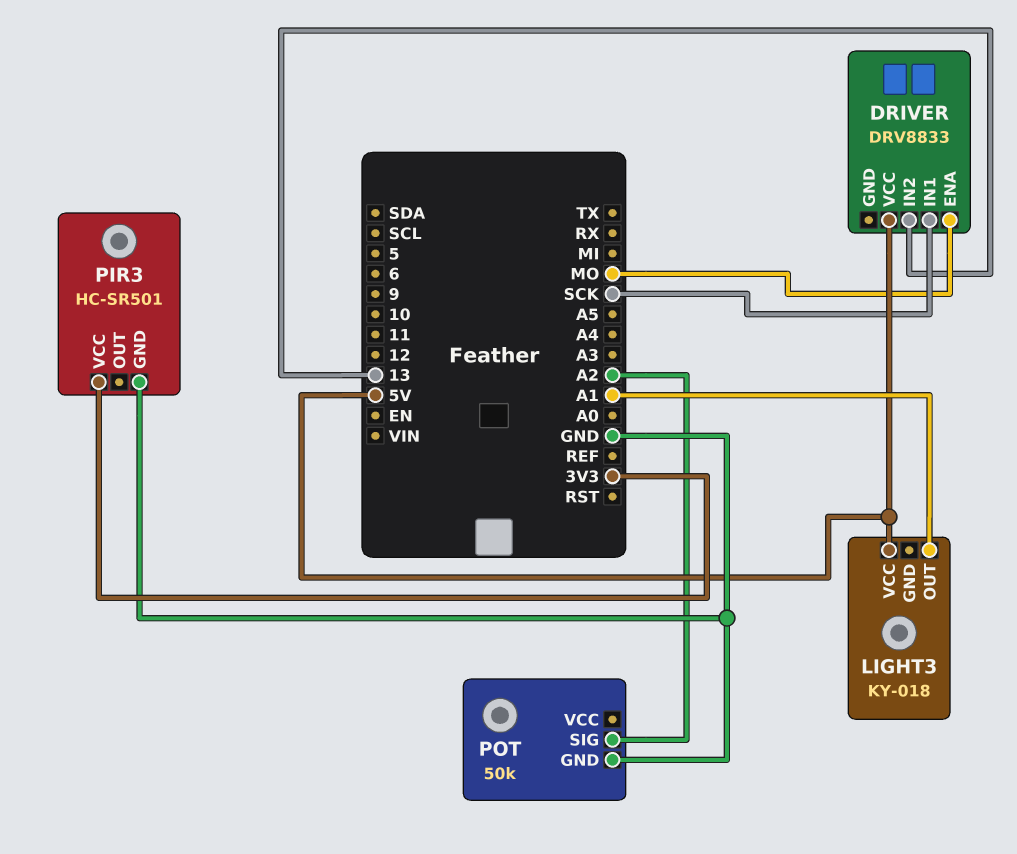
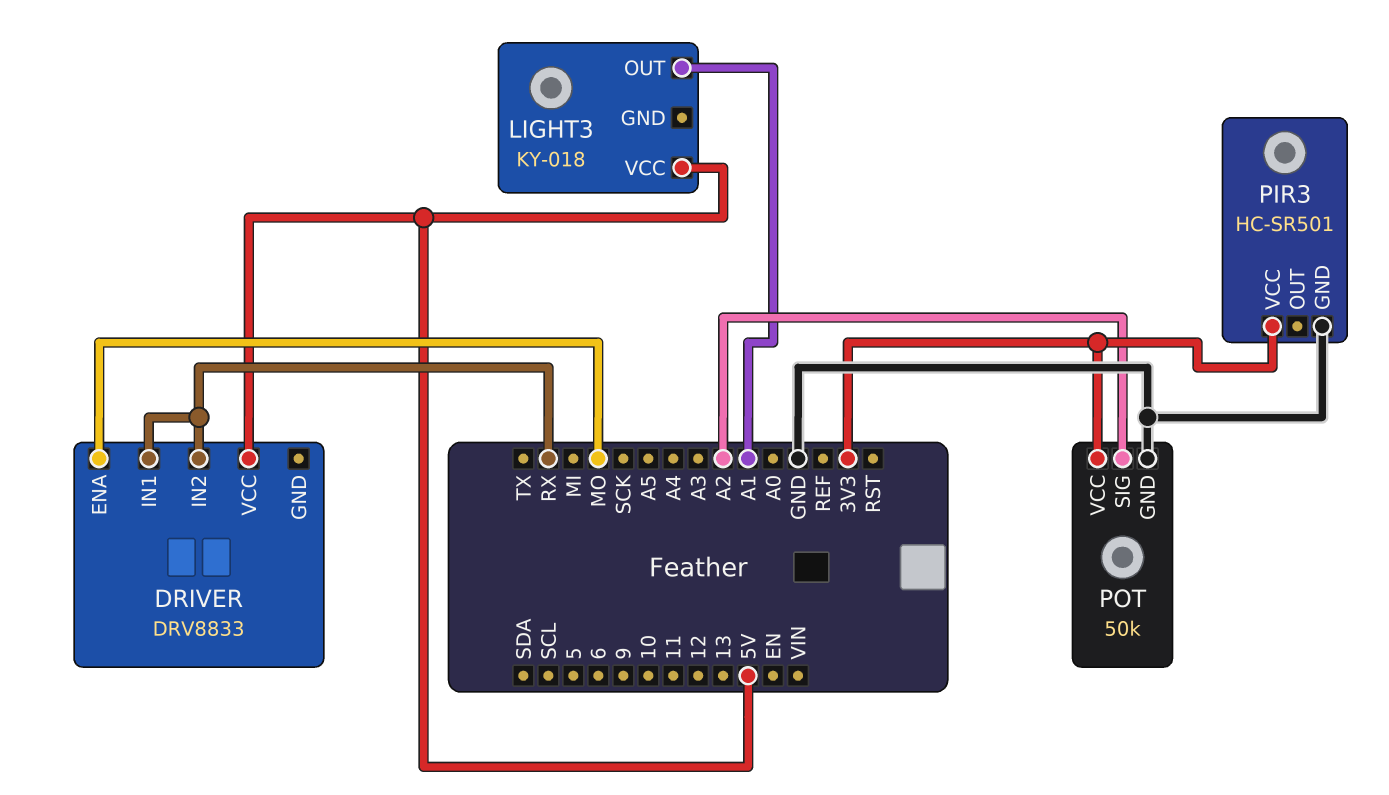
DRIVER pin IN1: SCK -> RX
DRIVER pin IN2: 13 -> RX
POT pin VCC: none -> 3V3

